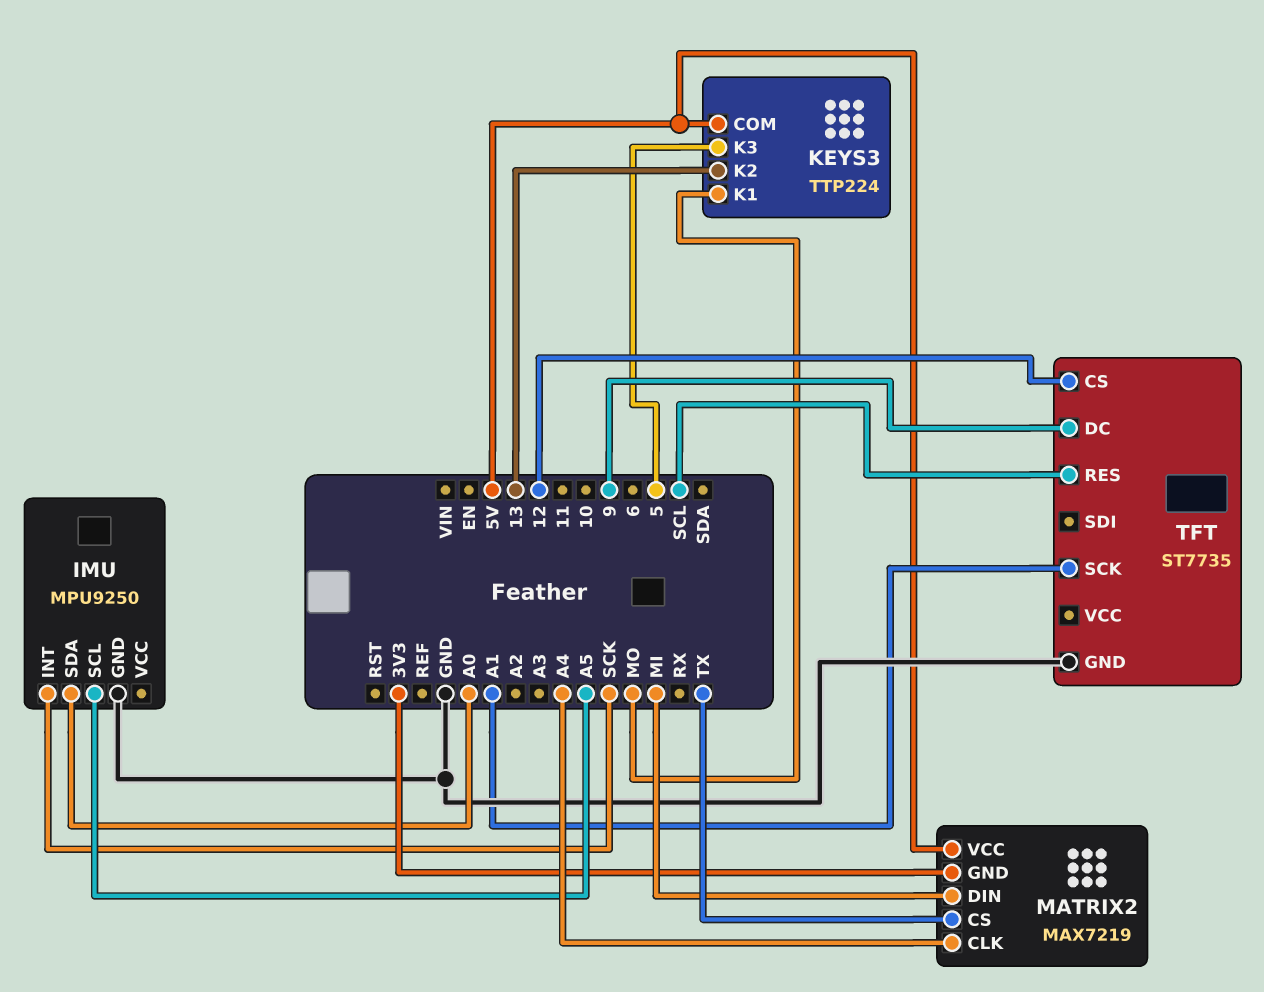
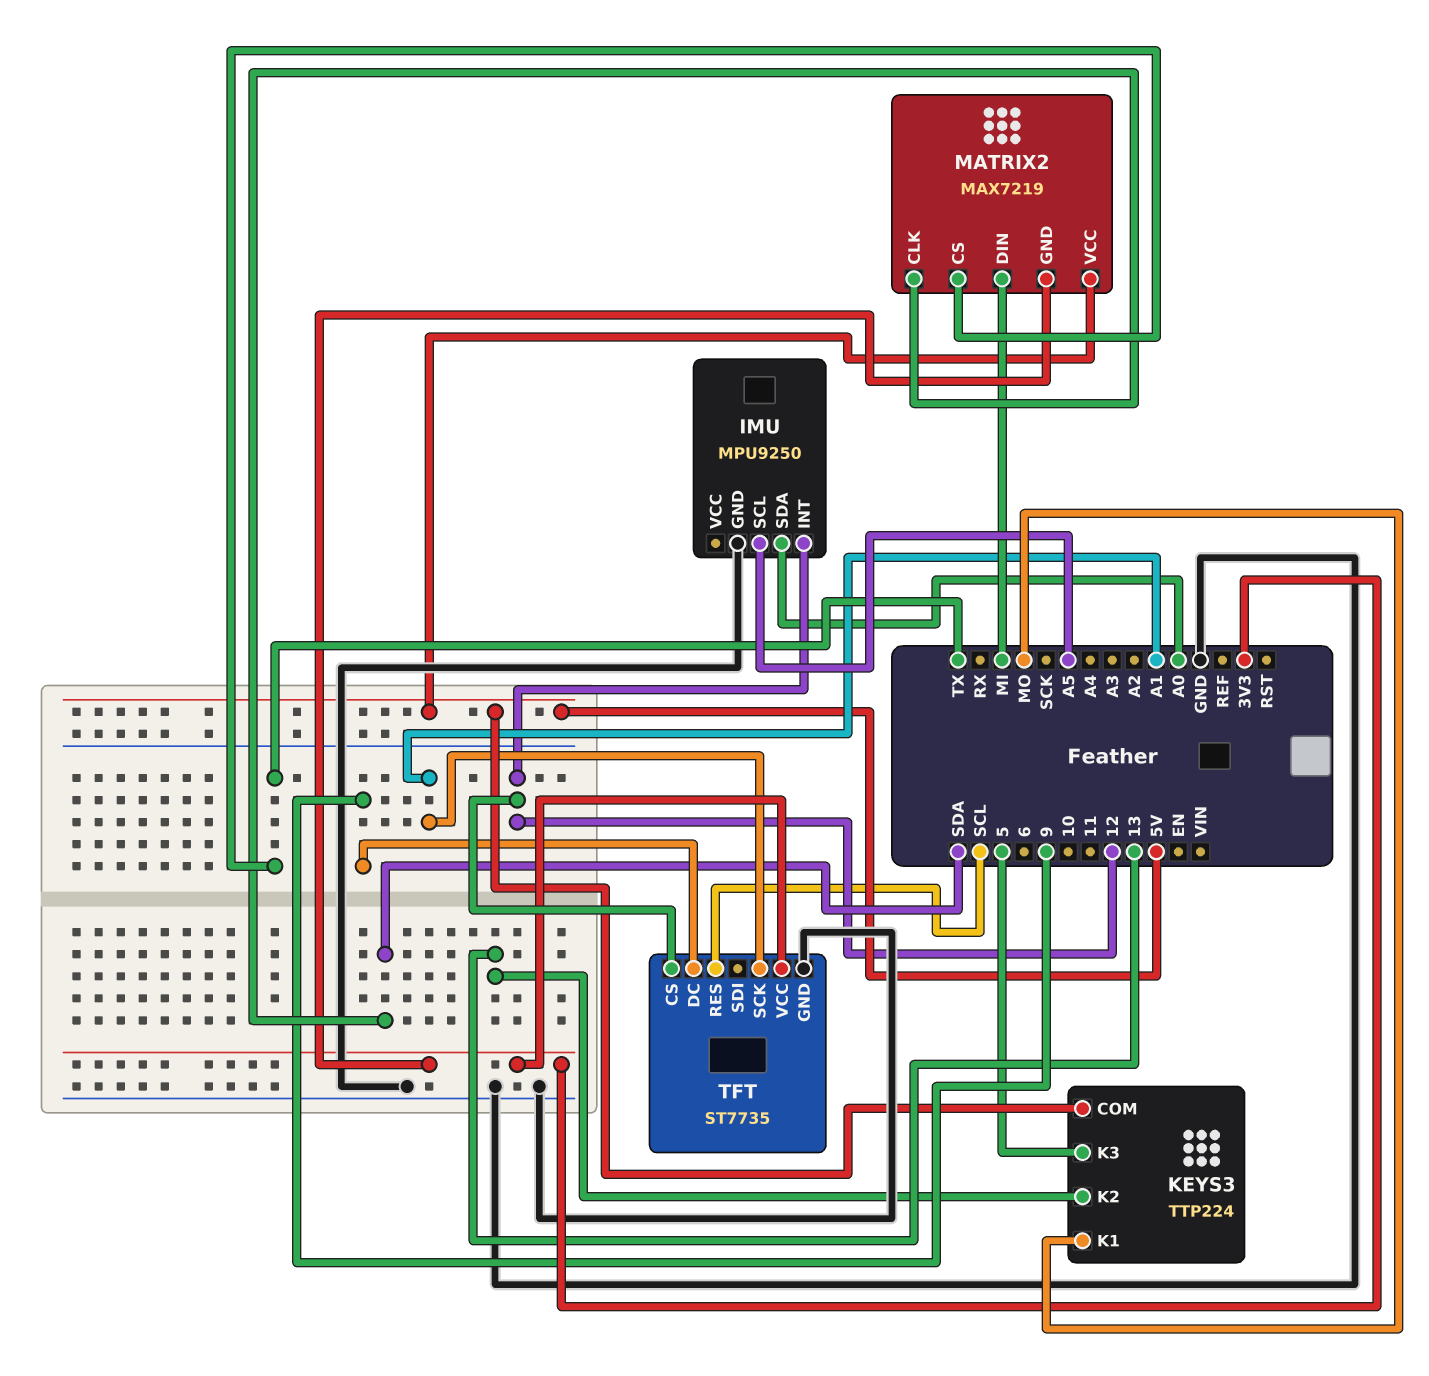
IMU pin INT: SCK -> 12
MATRIX2 pin CLK: A4 -> SDA
TFT pin VCC: none -> 3V3

